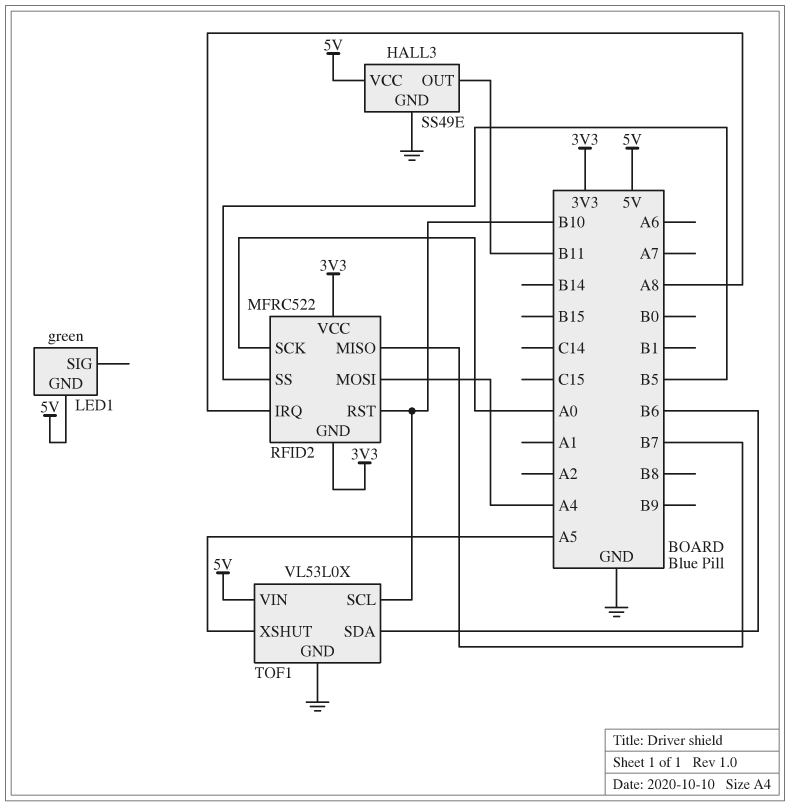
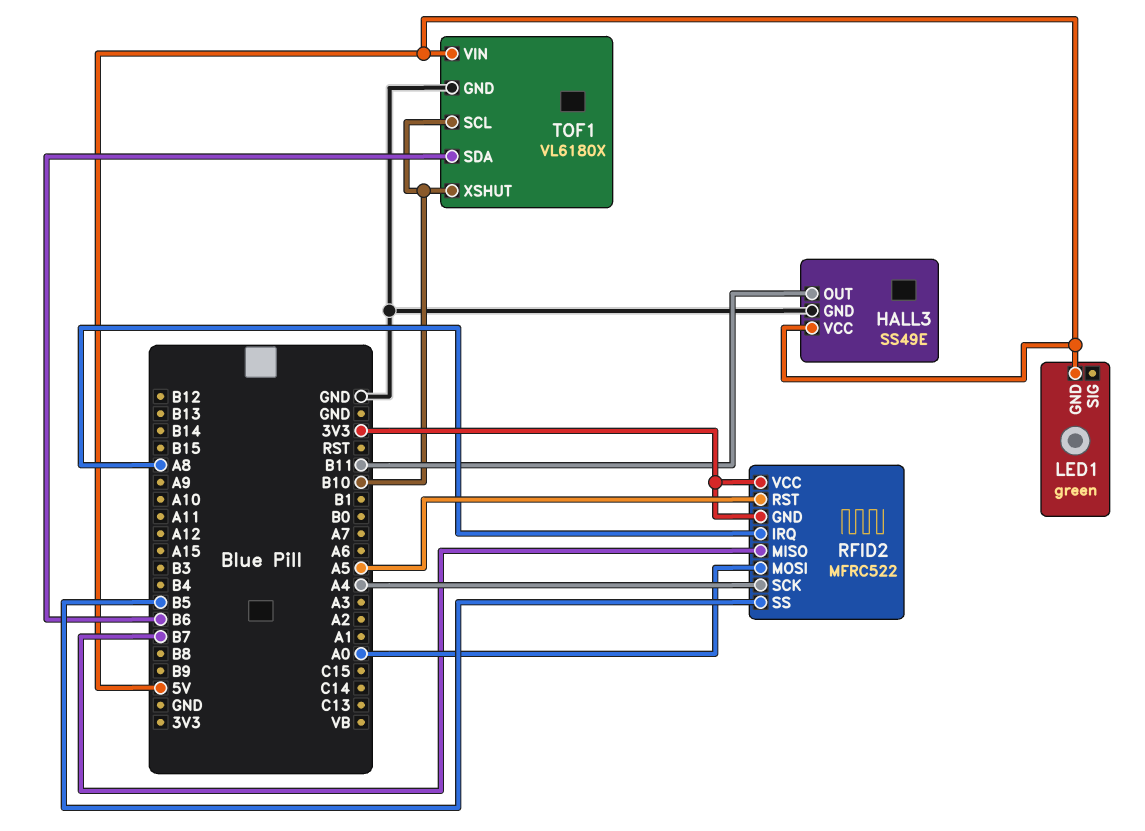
RFID2 pin MOSI: A4 -> A0
RFID2 pin RST: B10 -> A5
RFID2 pin SCK: A0 -> A4
TOF1: VL53L0X -> VL6180X
TOF1 pin XSHUT: A5 -> B10

